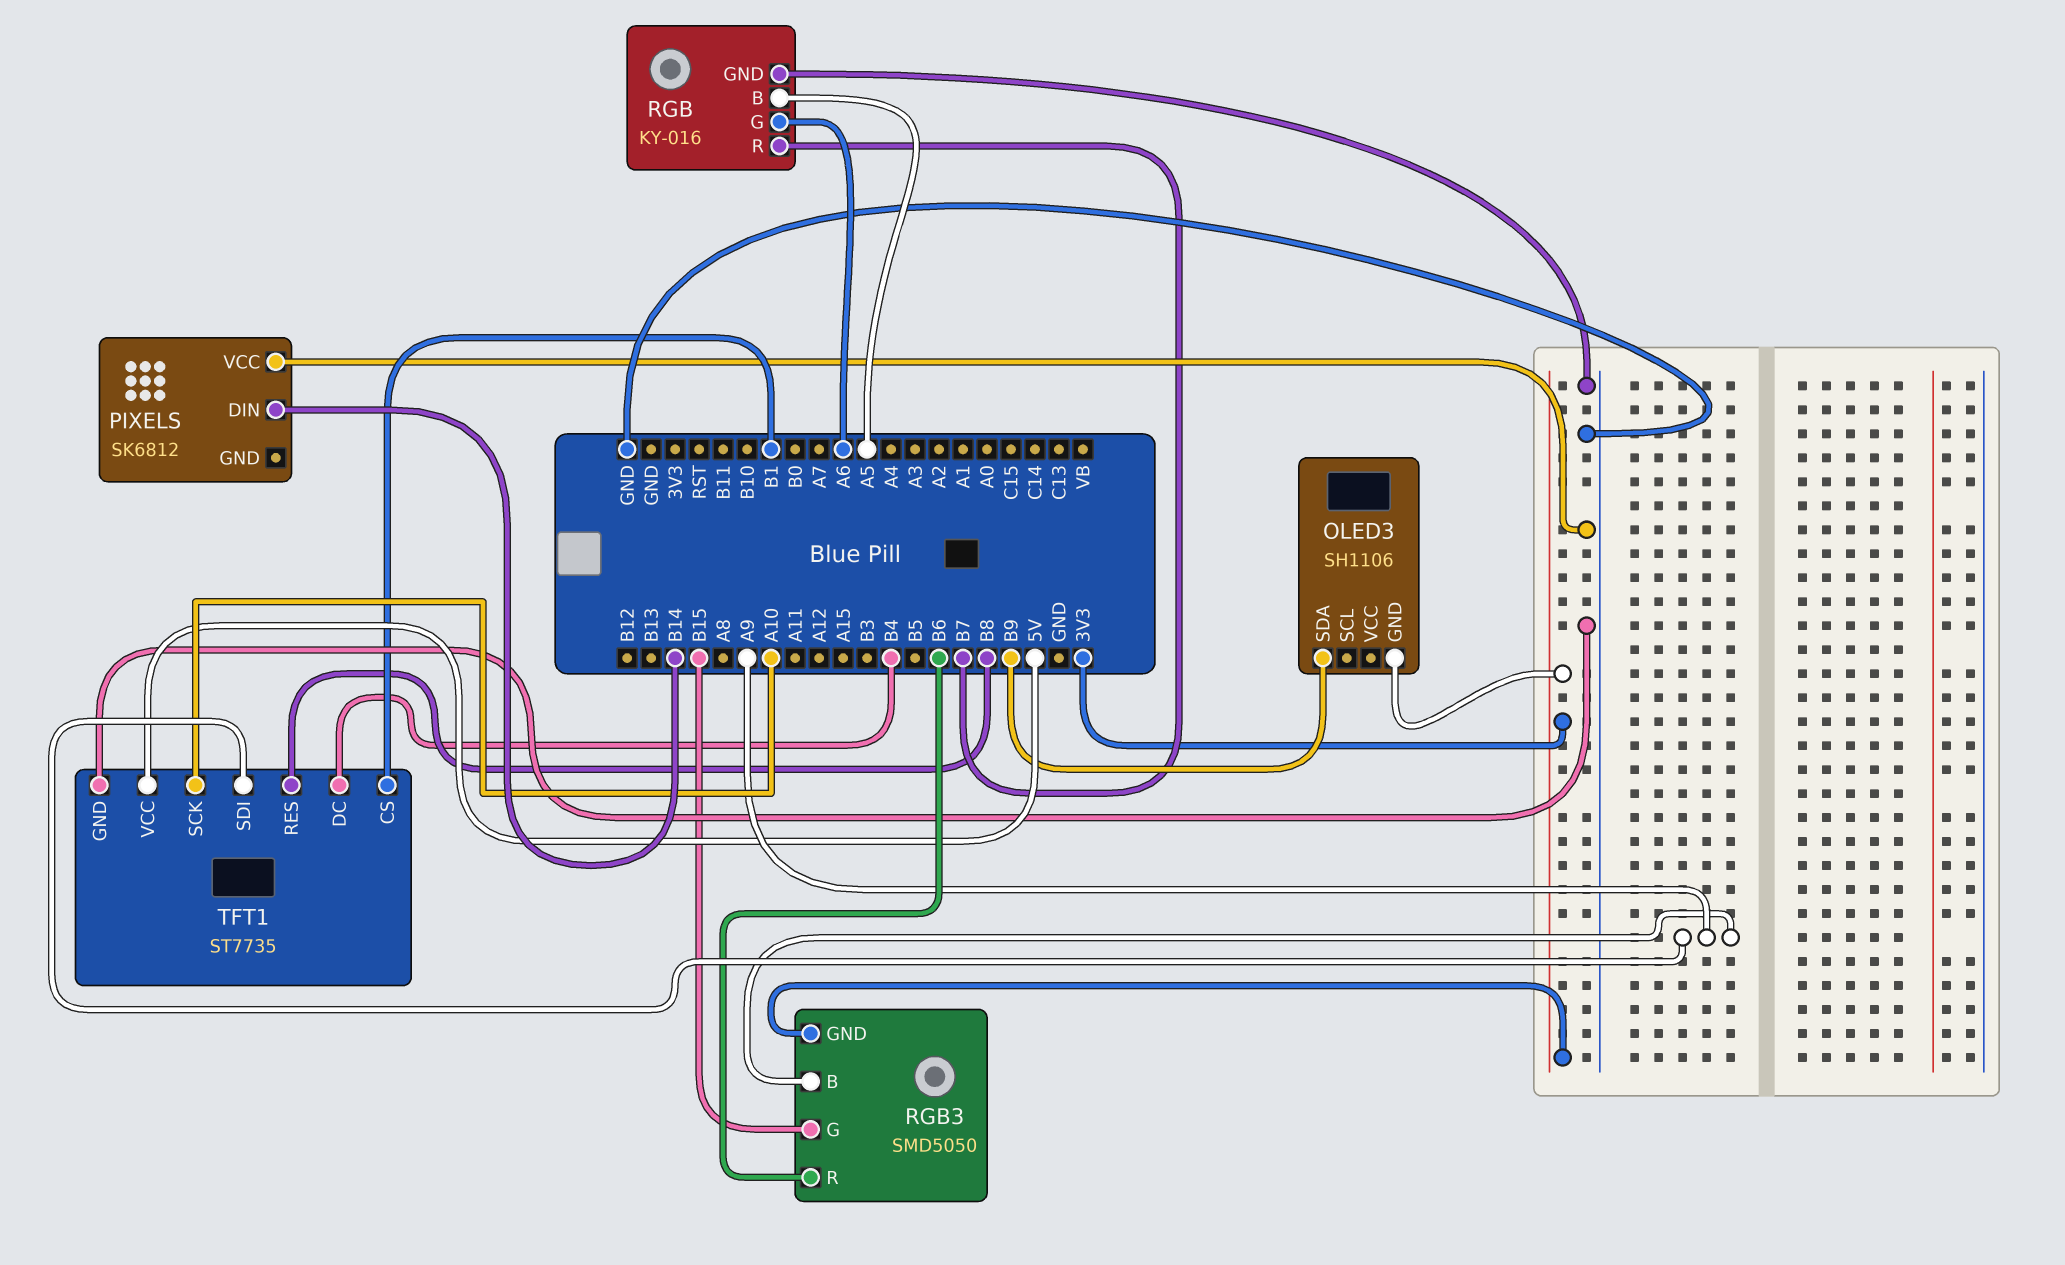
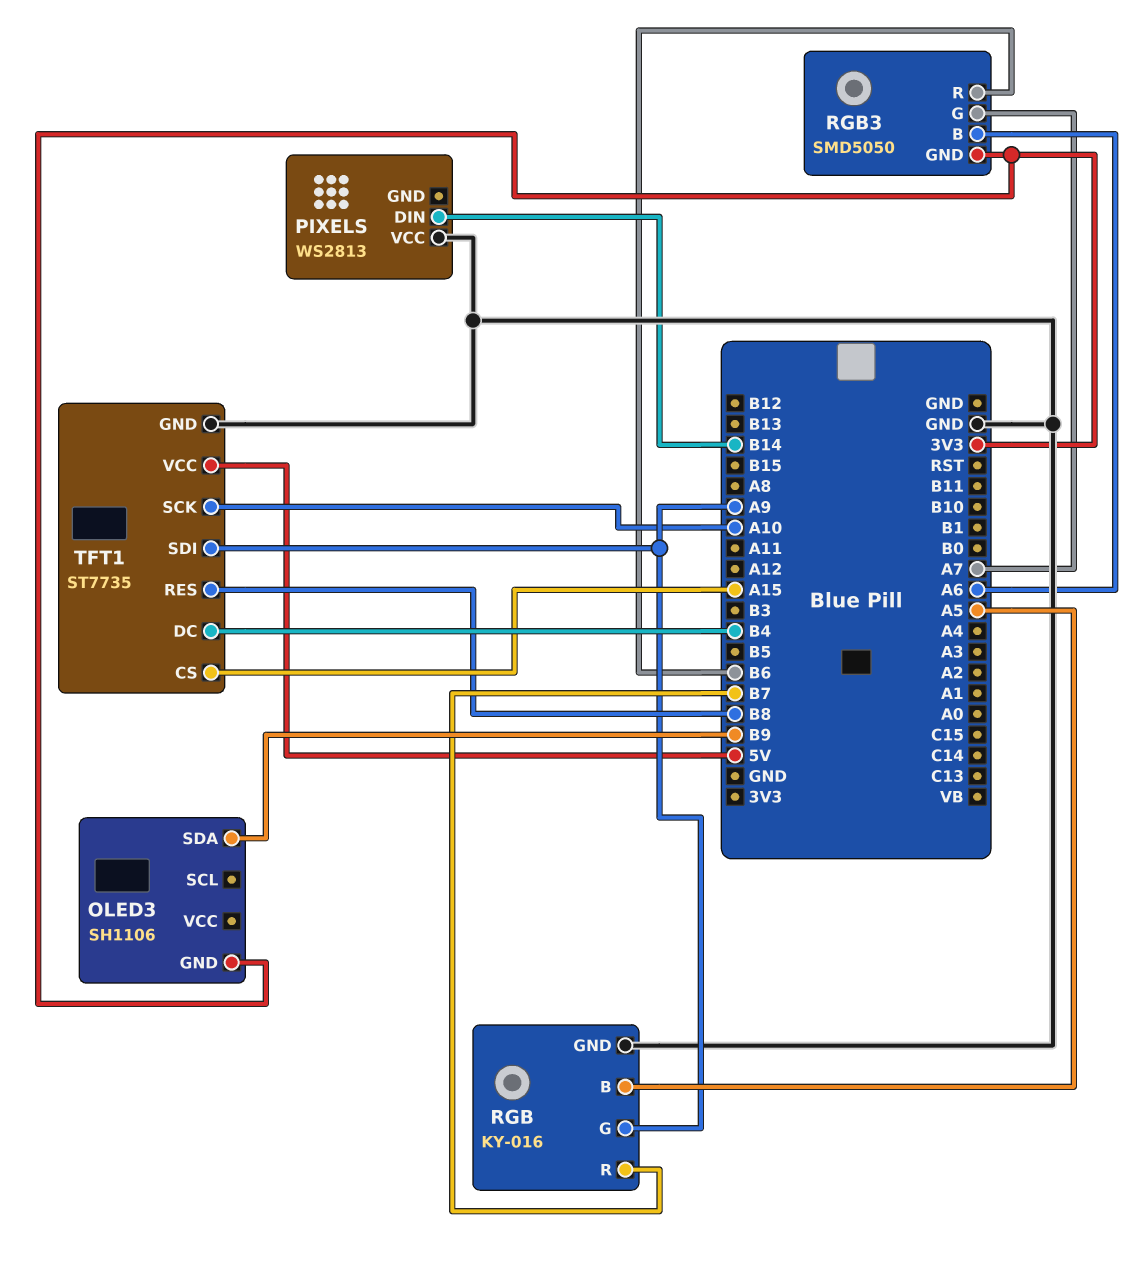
PIXELS: SK6812 -> WS2813
RGB pin G: A6 -> A9
RGB3 pin B: A9 -> A6
RGB3 pin G: B15 -> A7
TFT1 pin CS: B1 -> A15

